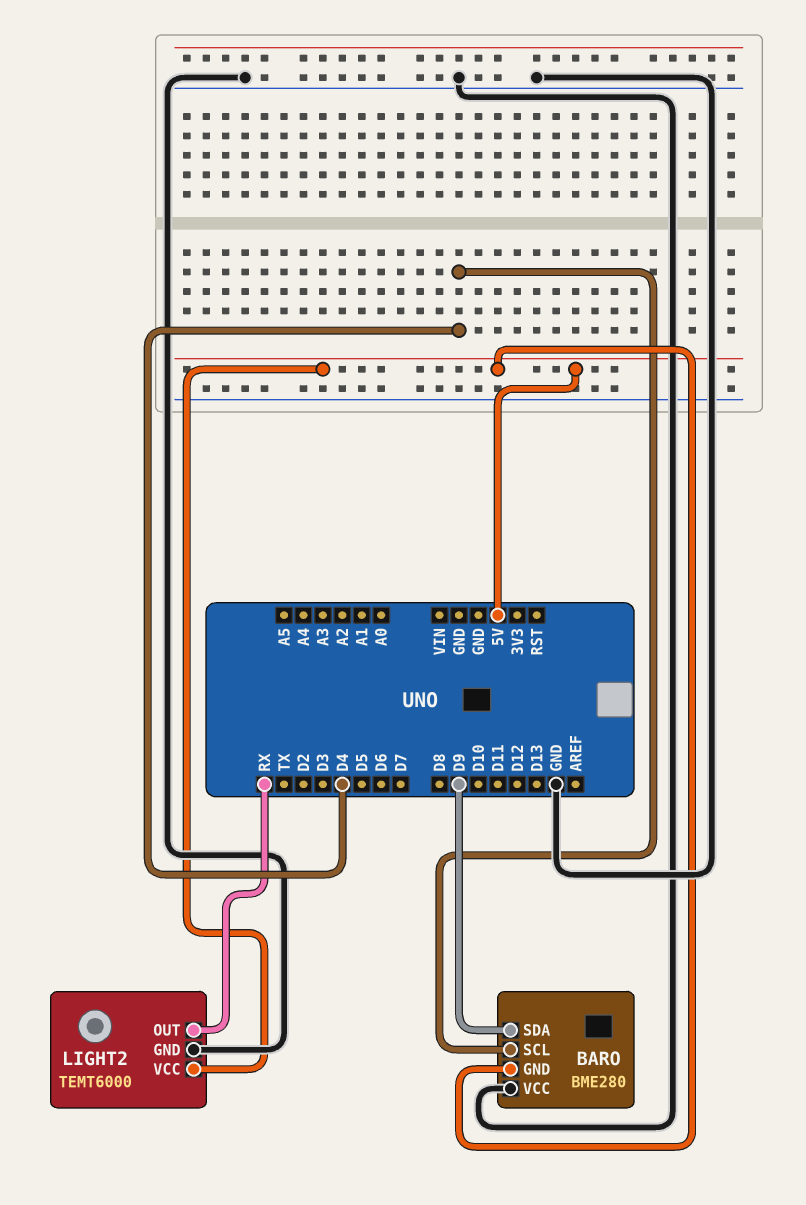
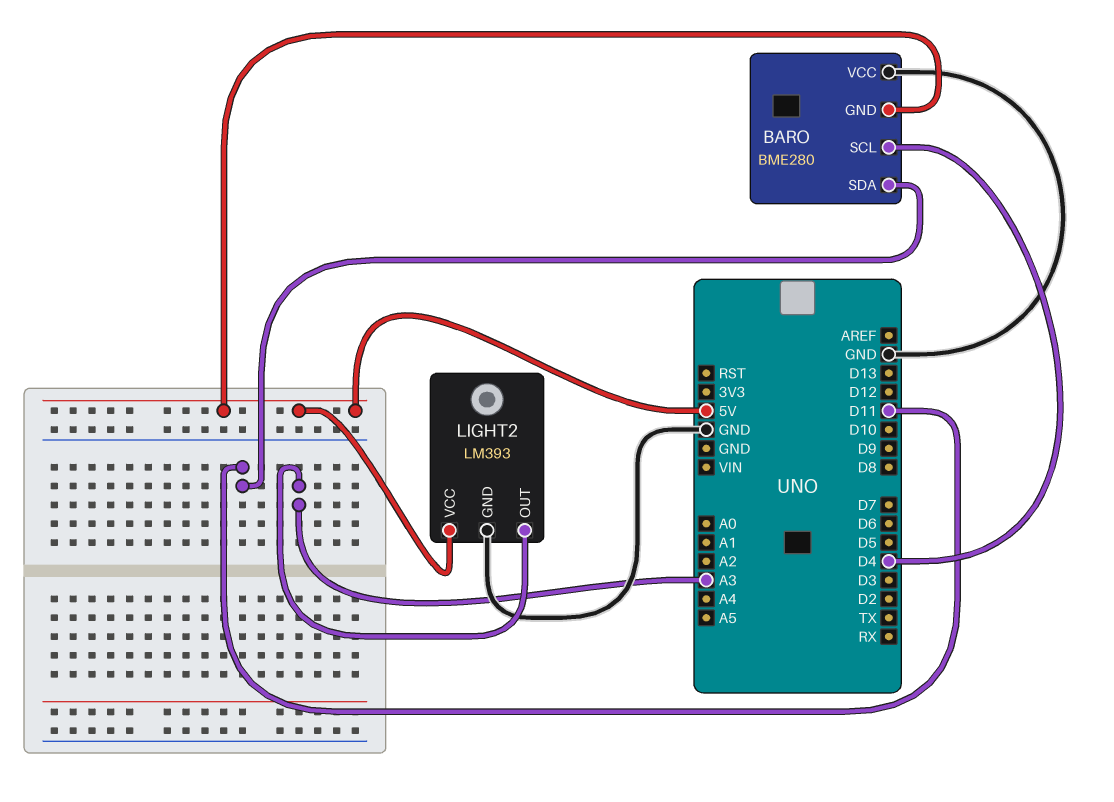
BARO pin SDA: D9 -> D11
LIGHT2: TEMT6000 -> LM393
LIGHT2 pin OUT: RX -> A3

